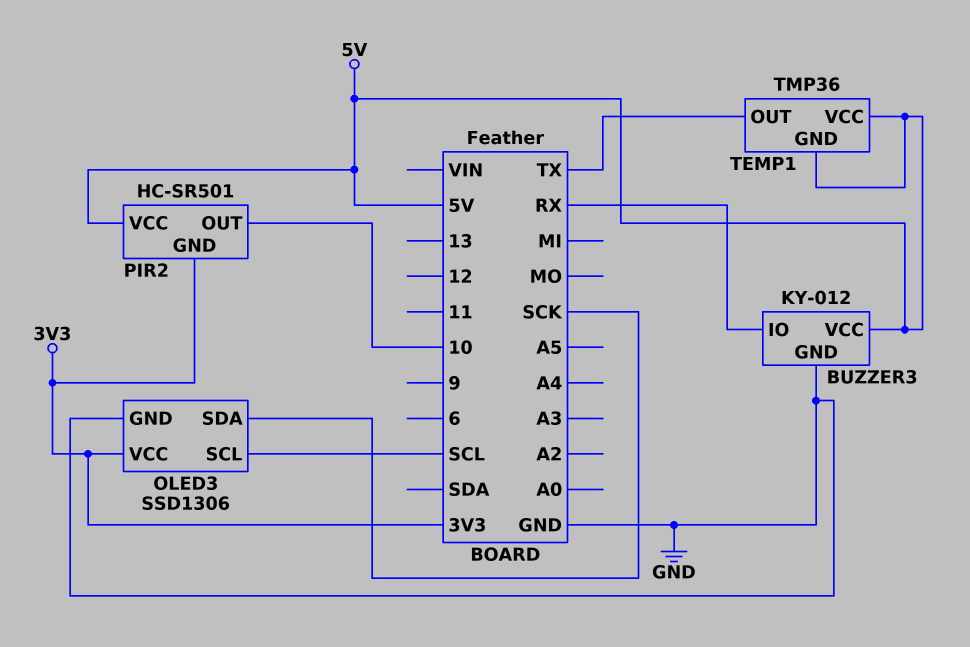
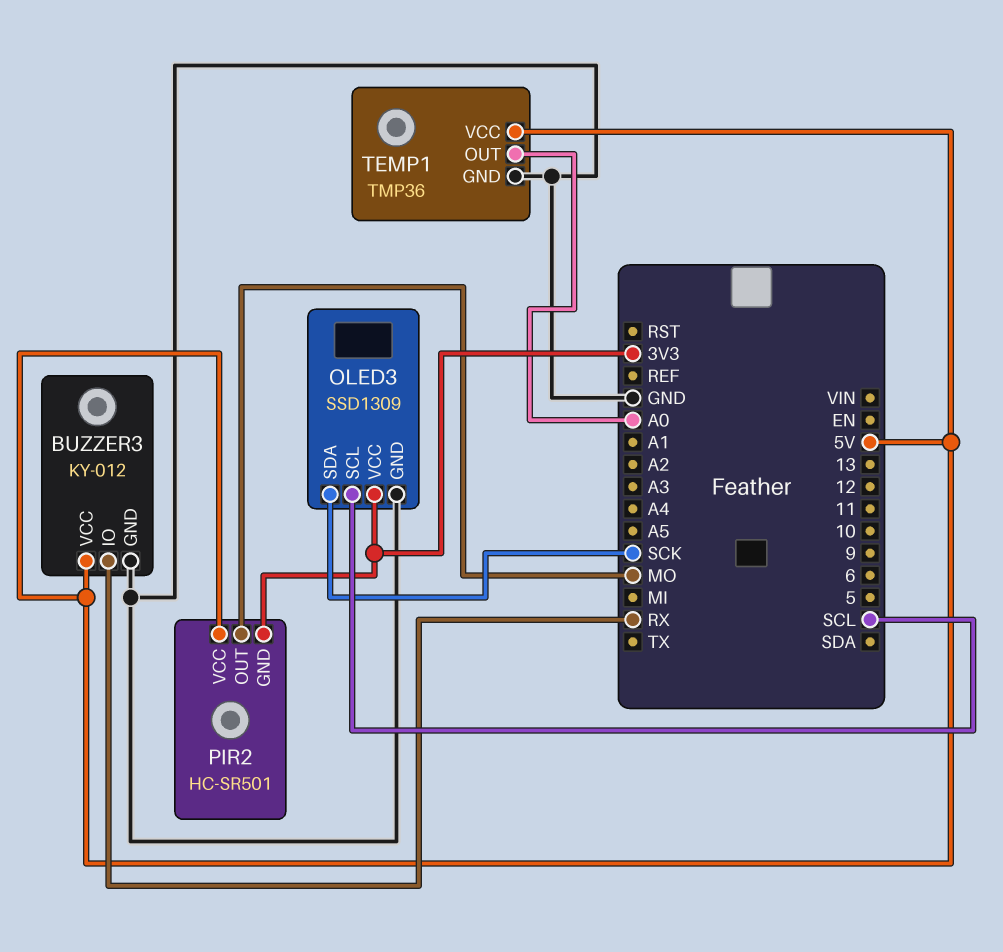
OLED3: SSD1306 -> SSD1309
PIR2 pin OUT: 10 -> MO
TEMP1 pin GND: 5V -> GND
TEMP1 pin OUT: TX -> A0

